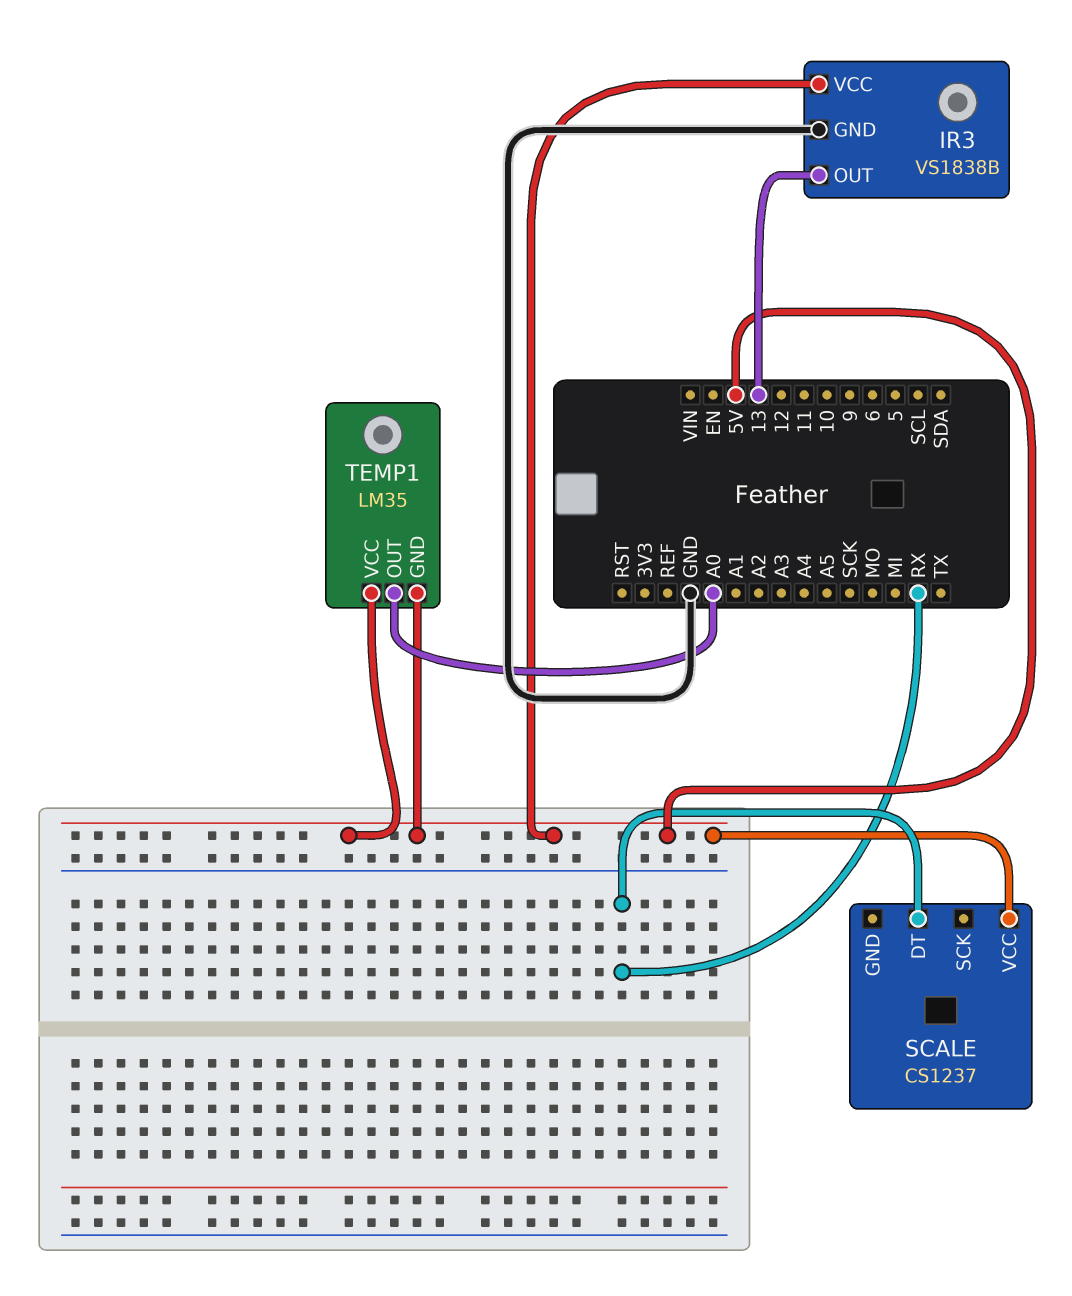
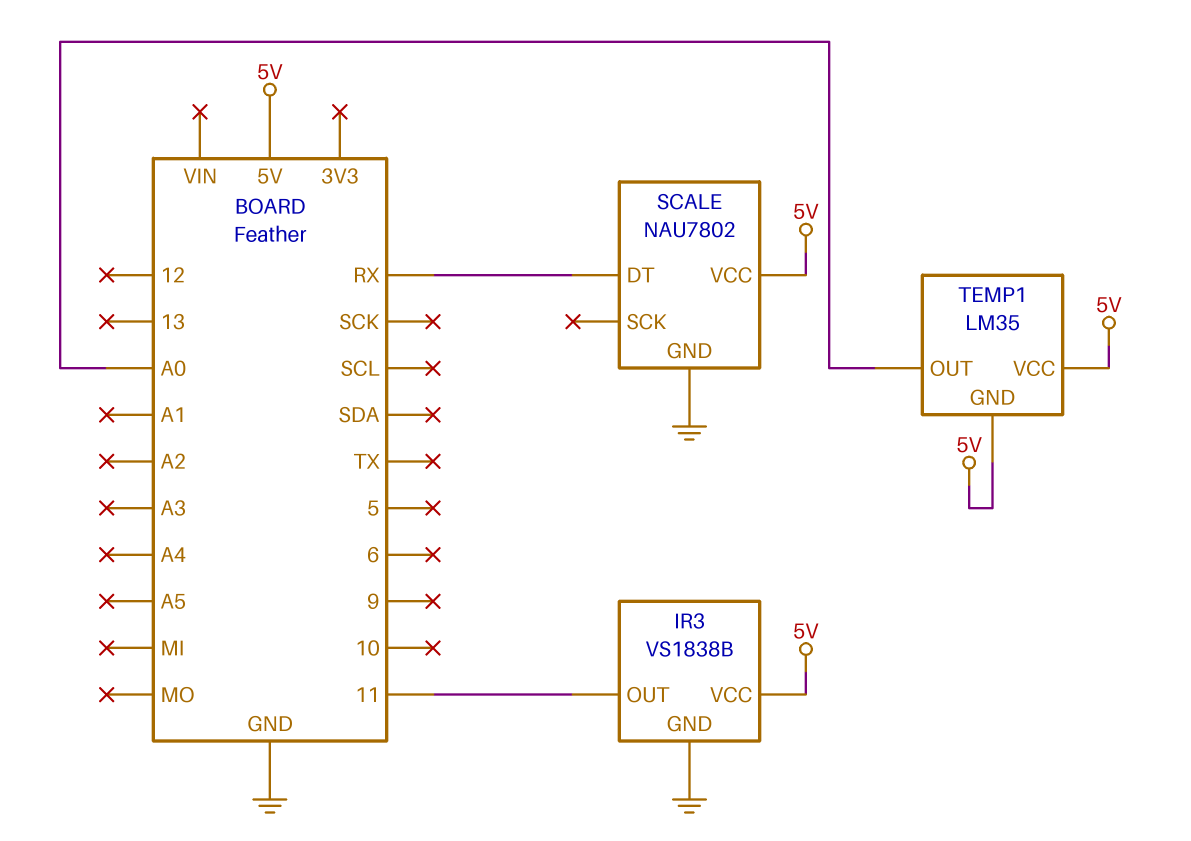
IR3 pin OUT: 13 -> 11
SCALE: CS1237 -> NAU7802
SCALE pin GND: none -> GND

